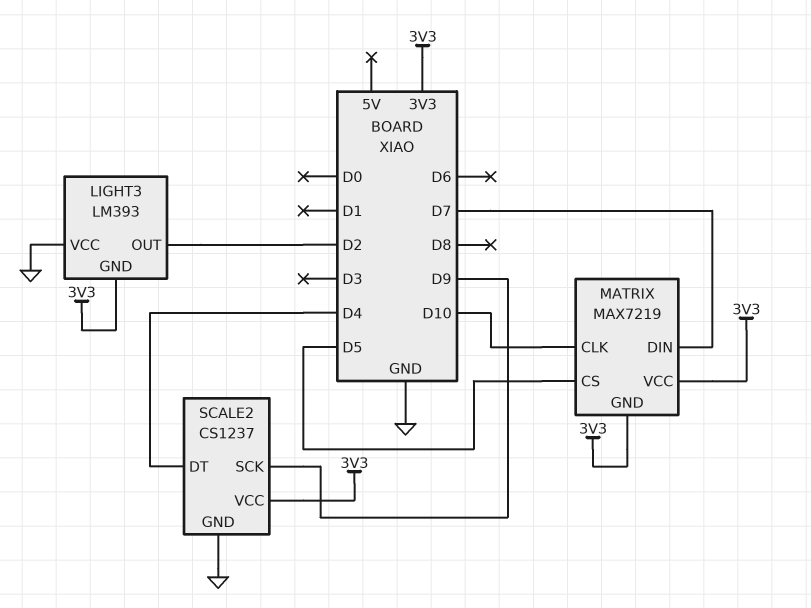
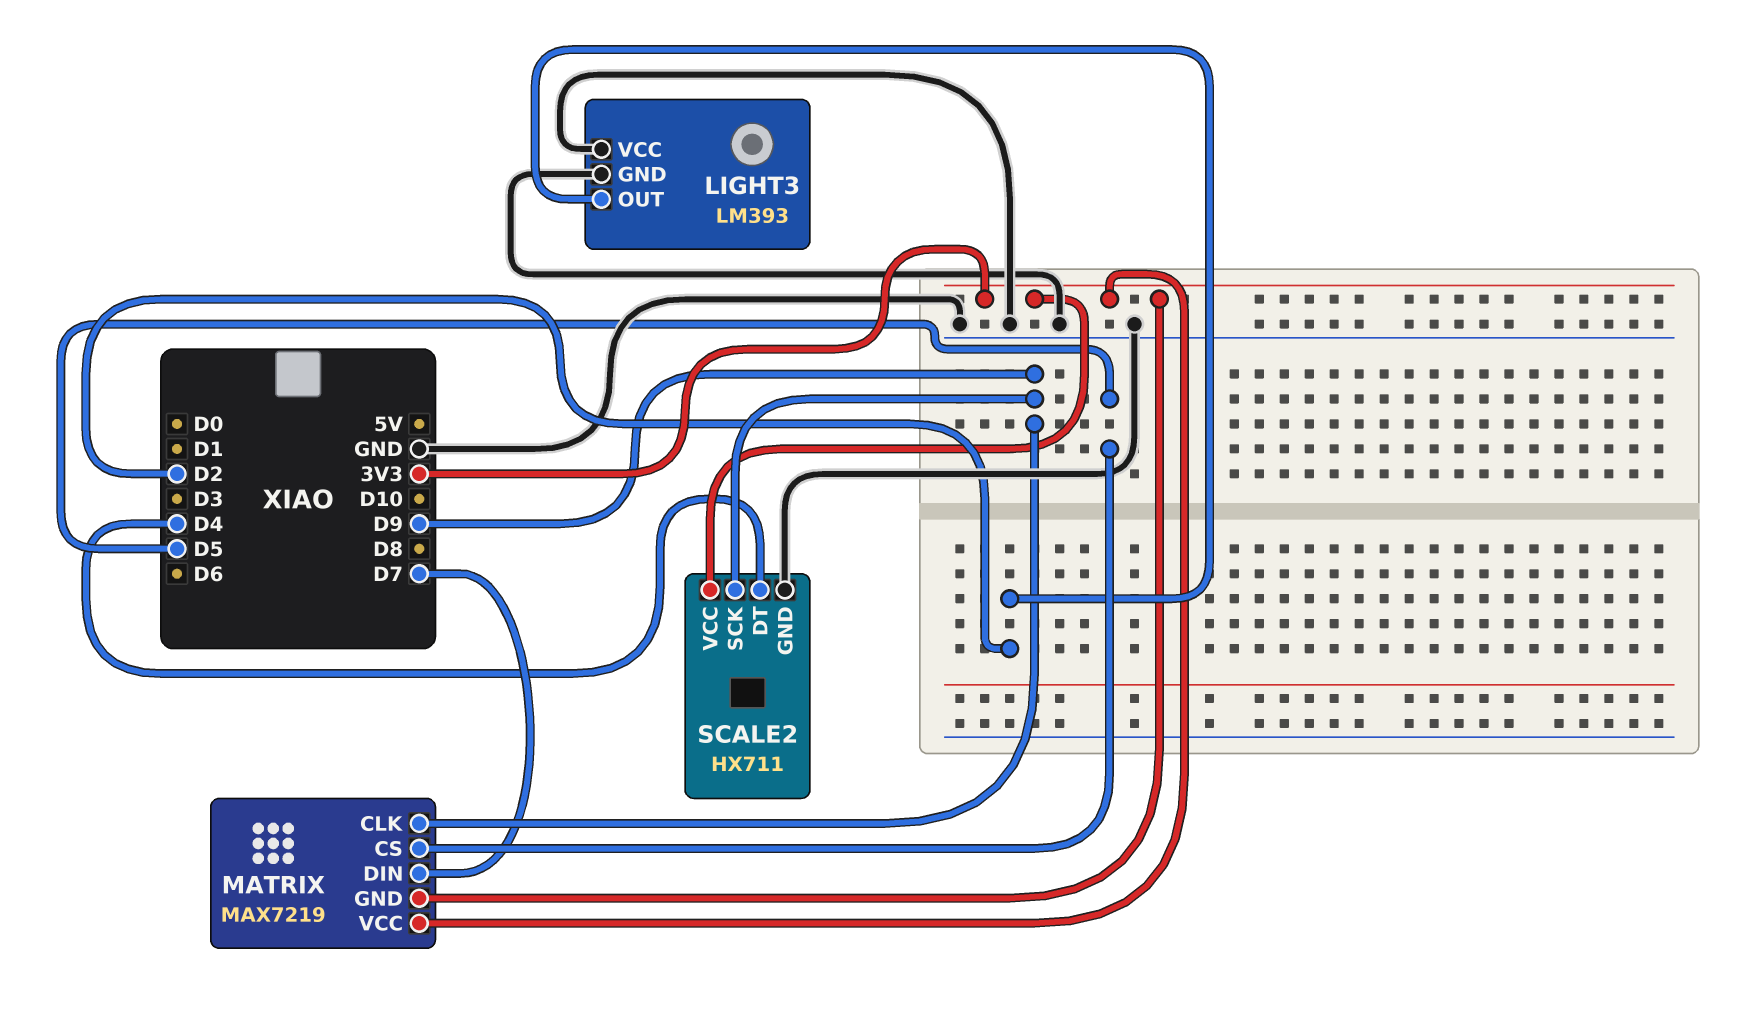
LIGHT3 pin GND: 3V3 -> GND
MATRIX pin CLK: D10 -> D9
SCALE2: CS1237 -> HX711

